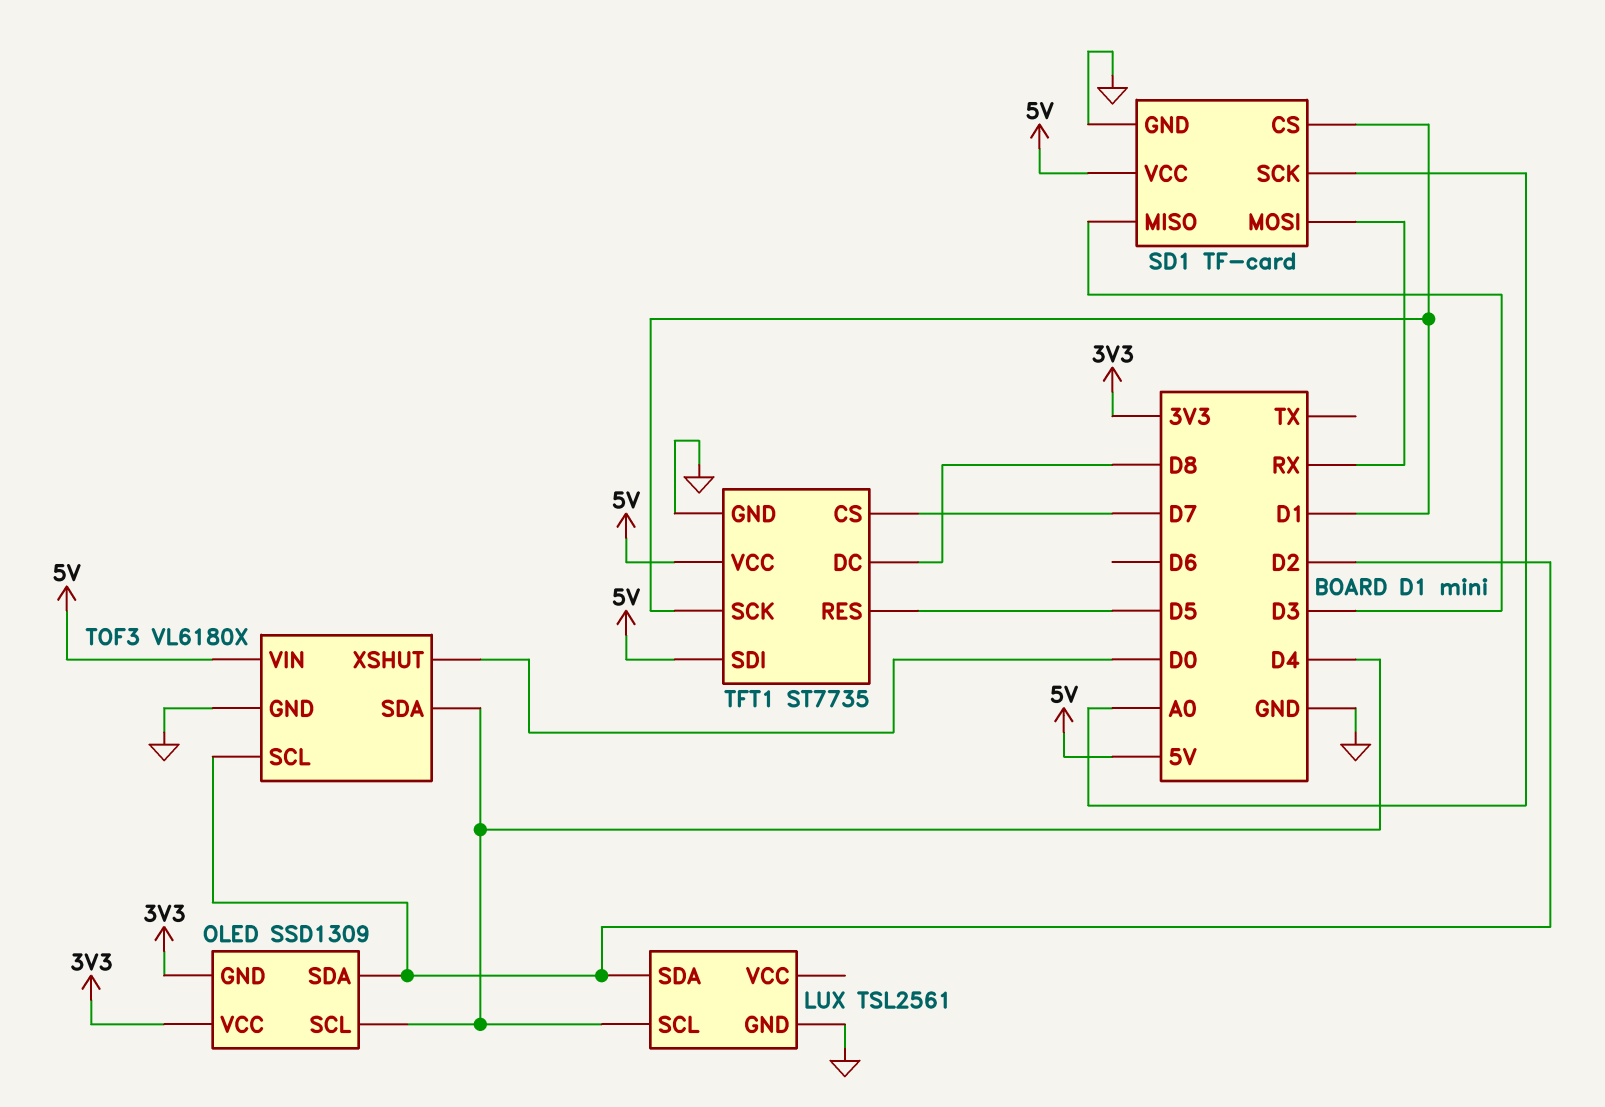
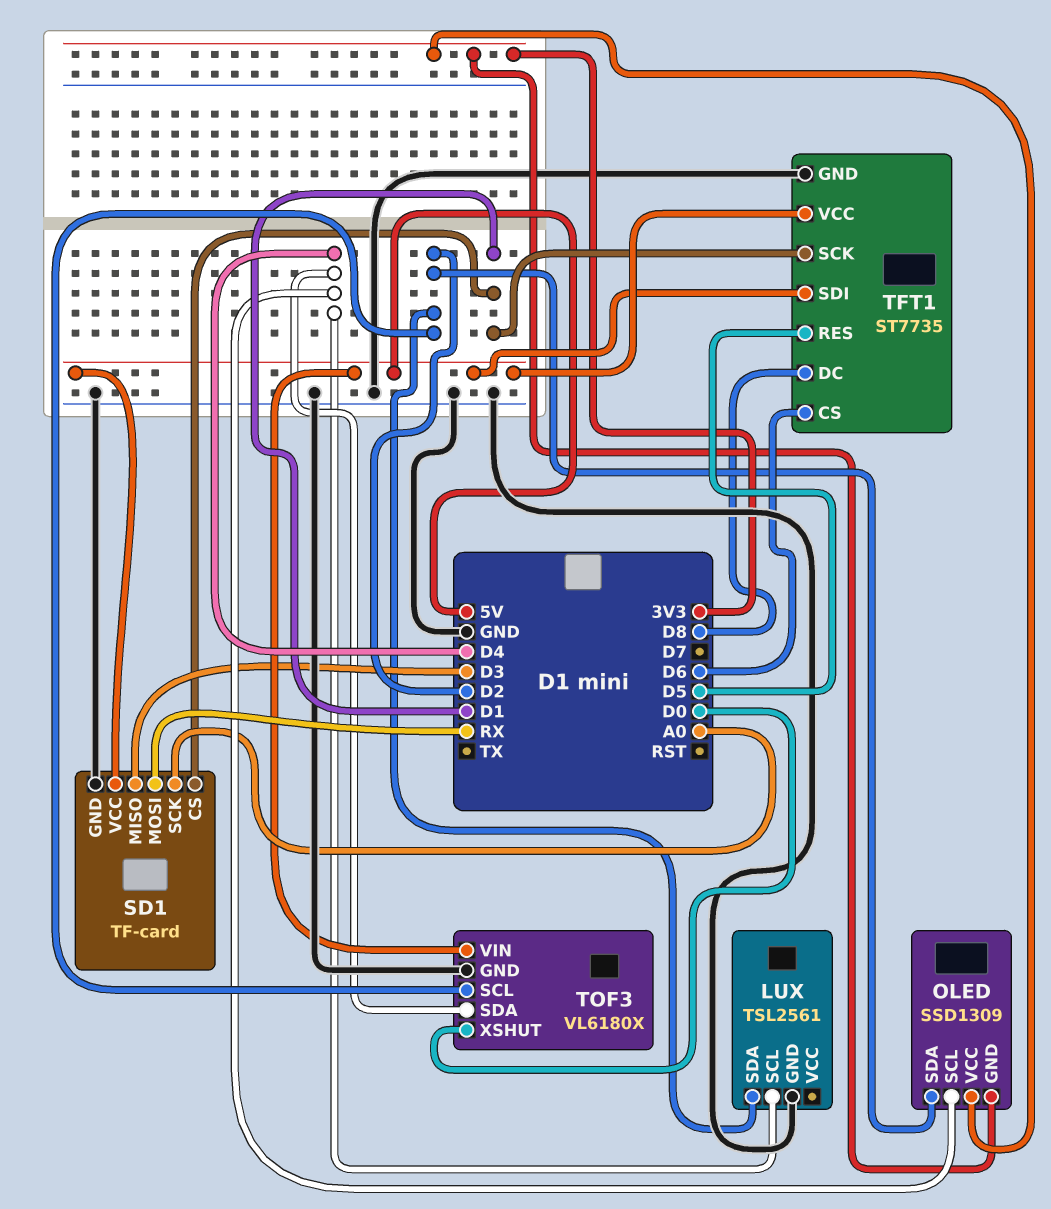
TFT1 pin CS: D7 -> D6

